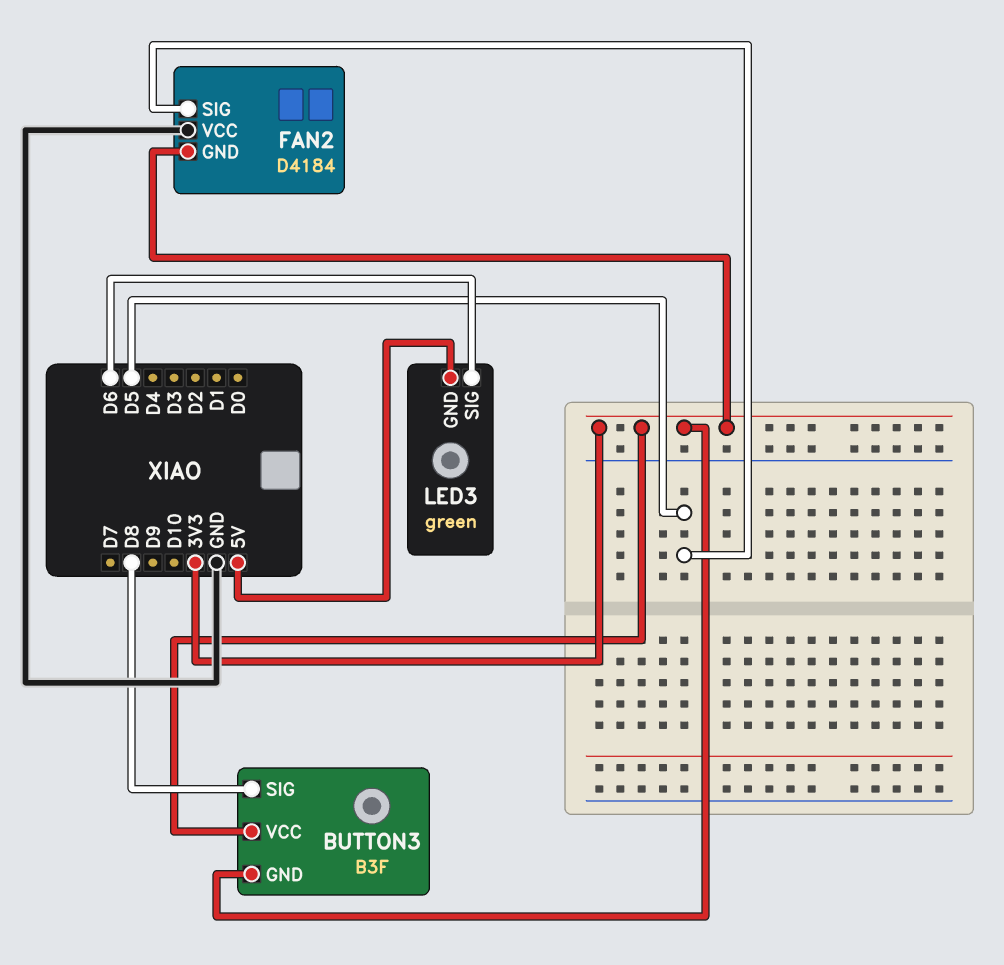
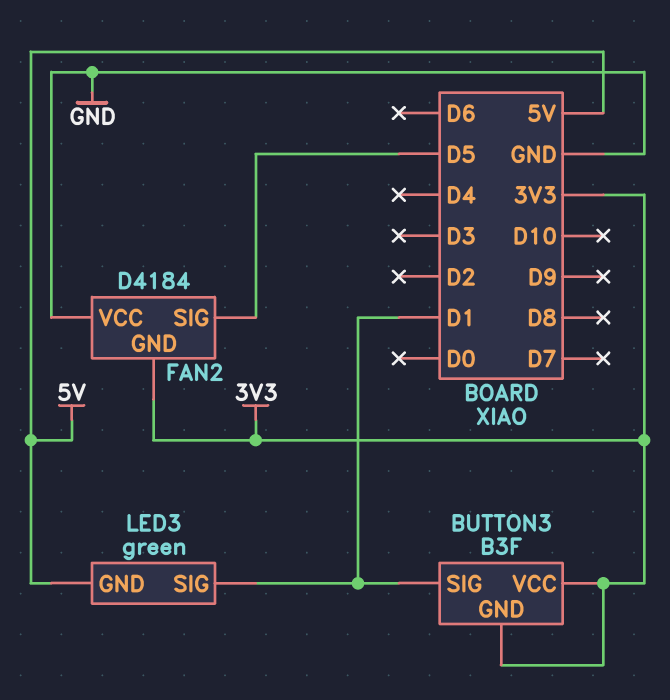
BUTTON3 pin SIG: D8 -> D1
LED3 pin SIG: D6 -> D1

